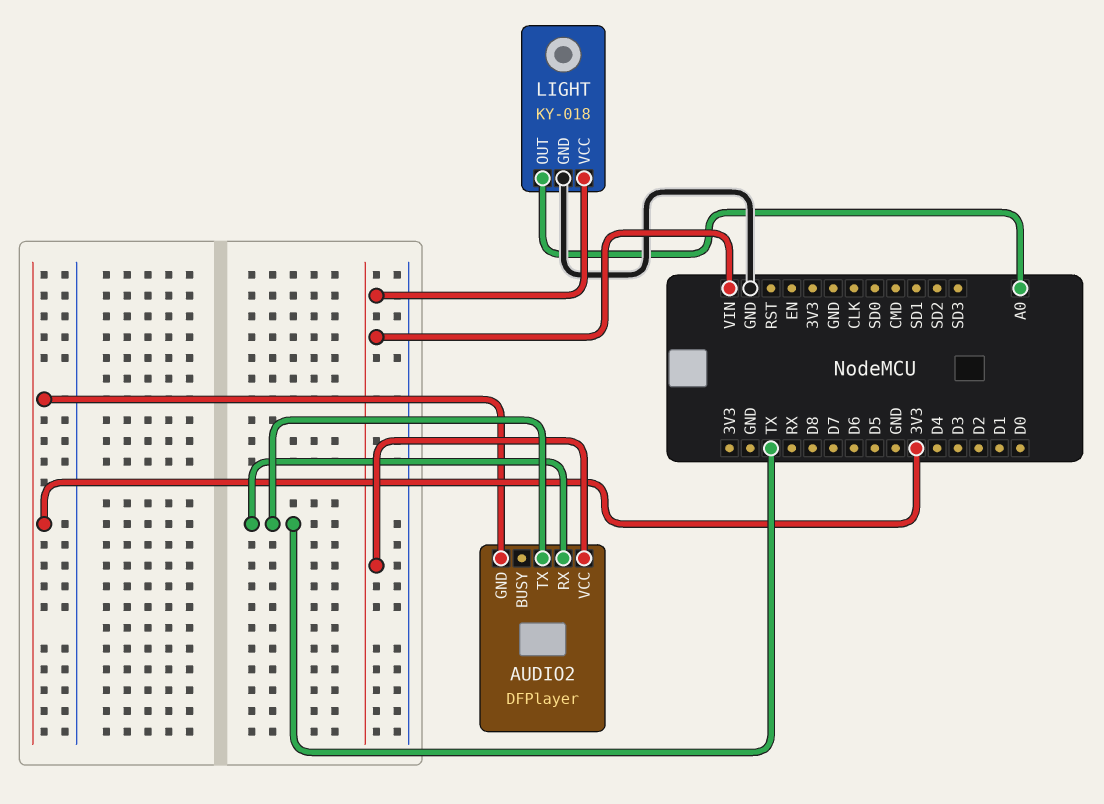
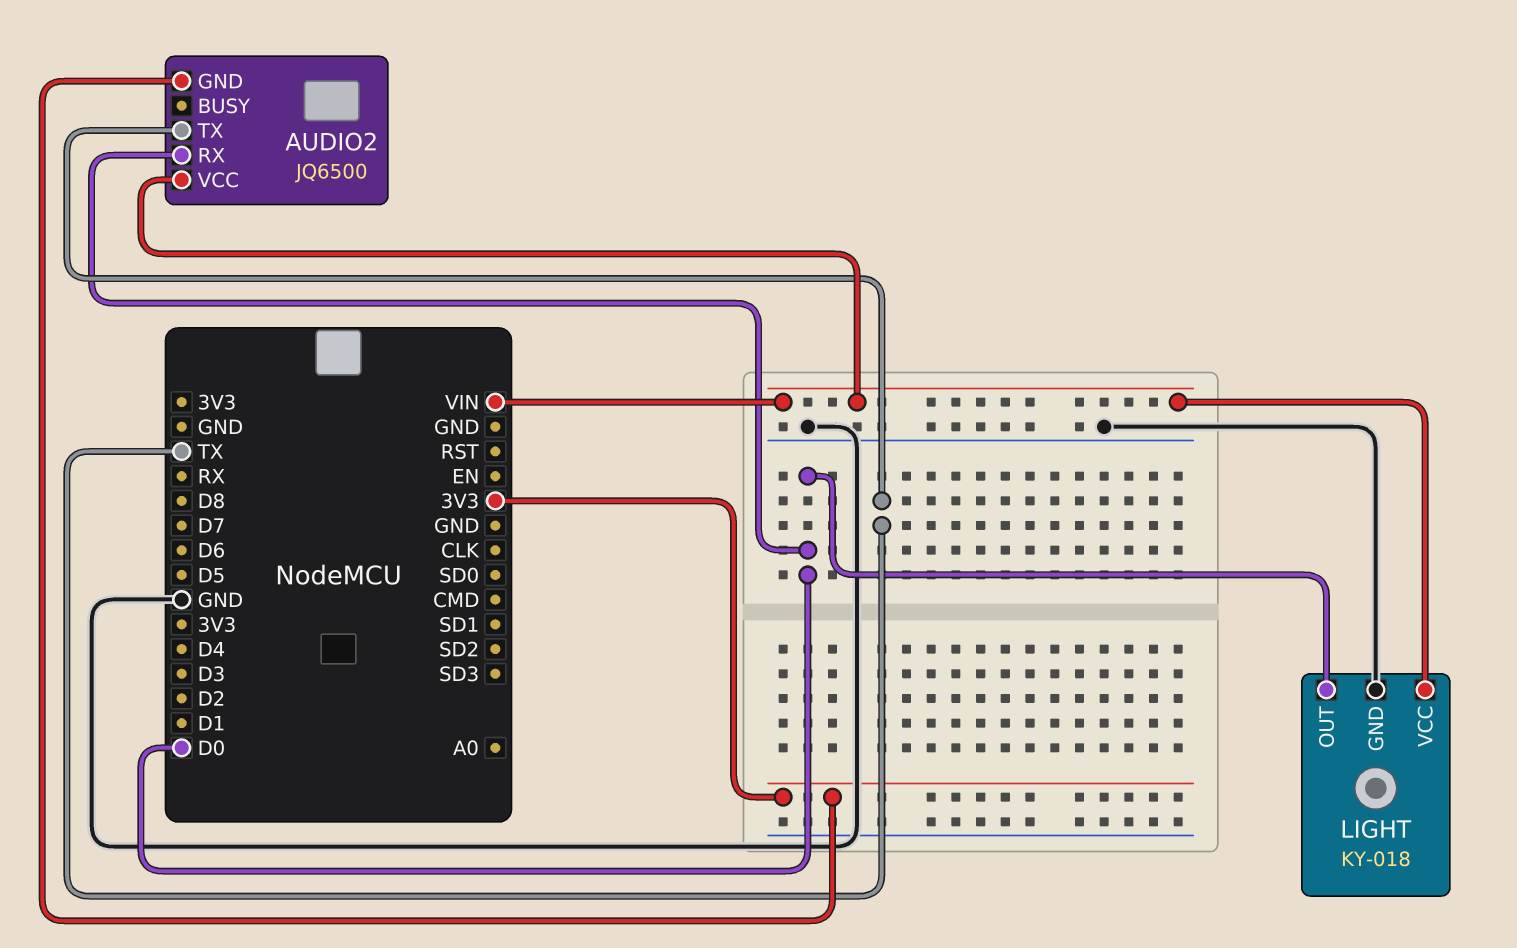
AUDIO2: DFPlayer -> JQ6500
AUDIO2 pin RX: TX -> D0
LIGHT pin OUT: A0 -> D0

